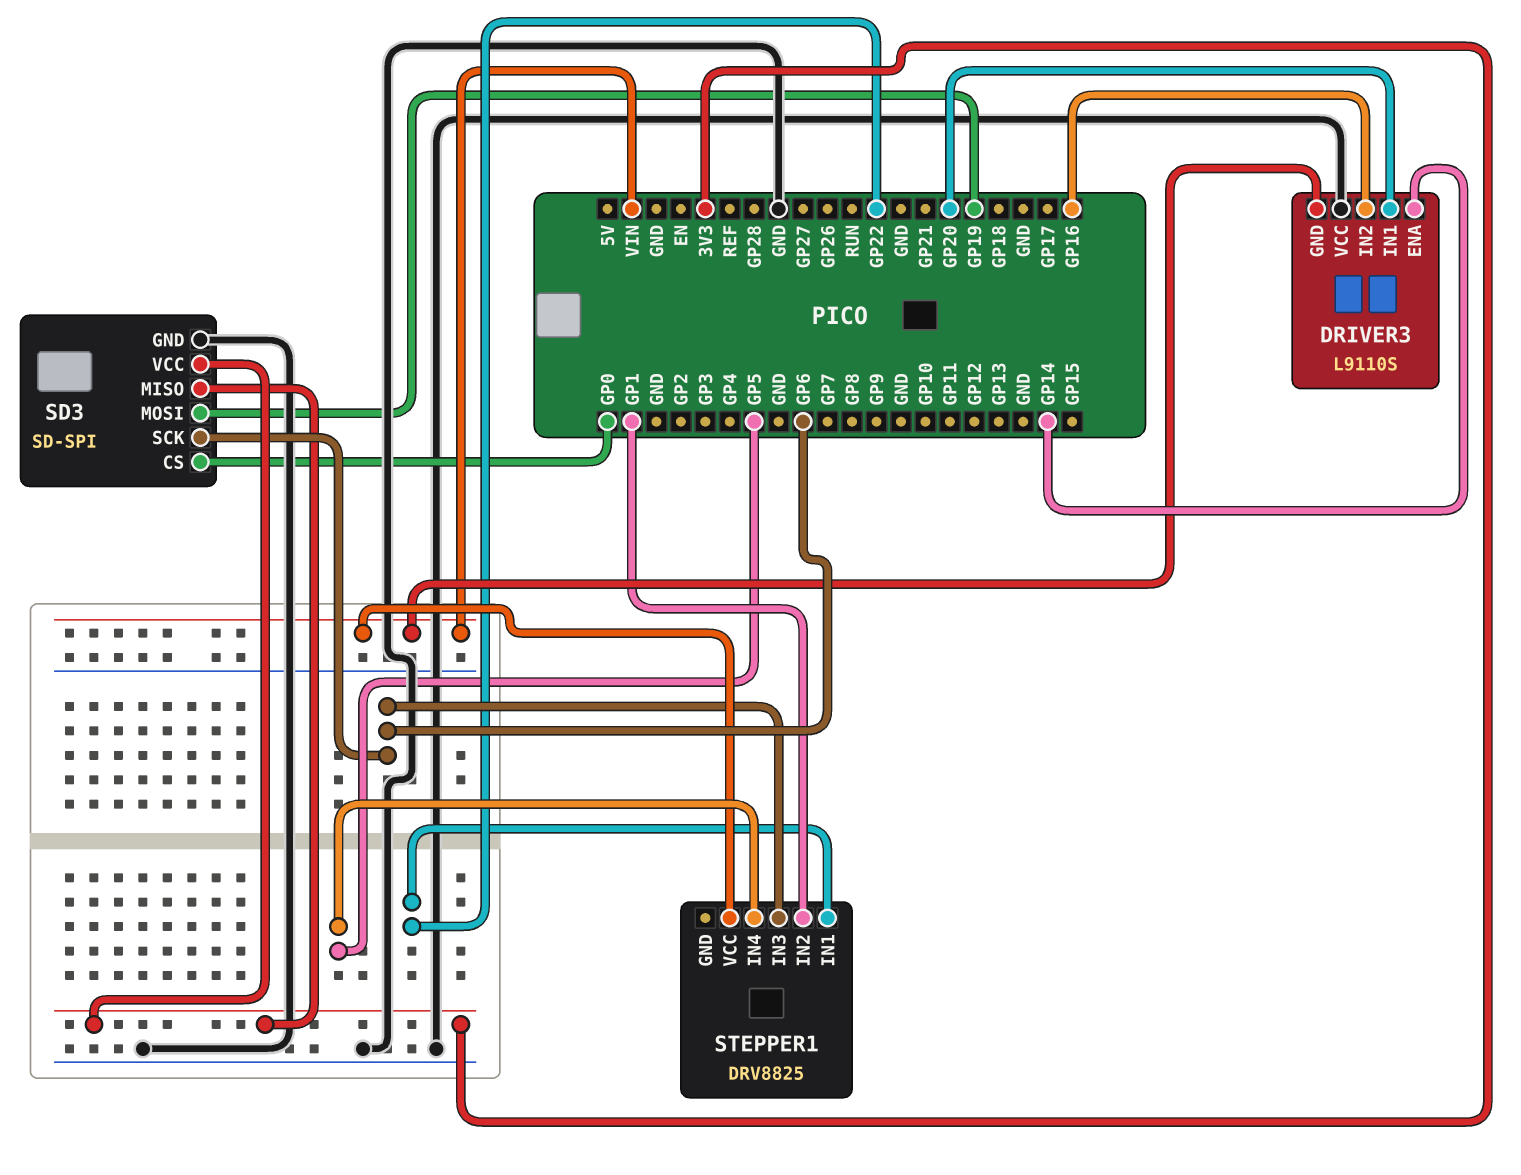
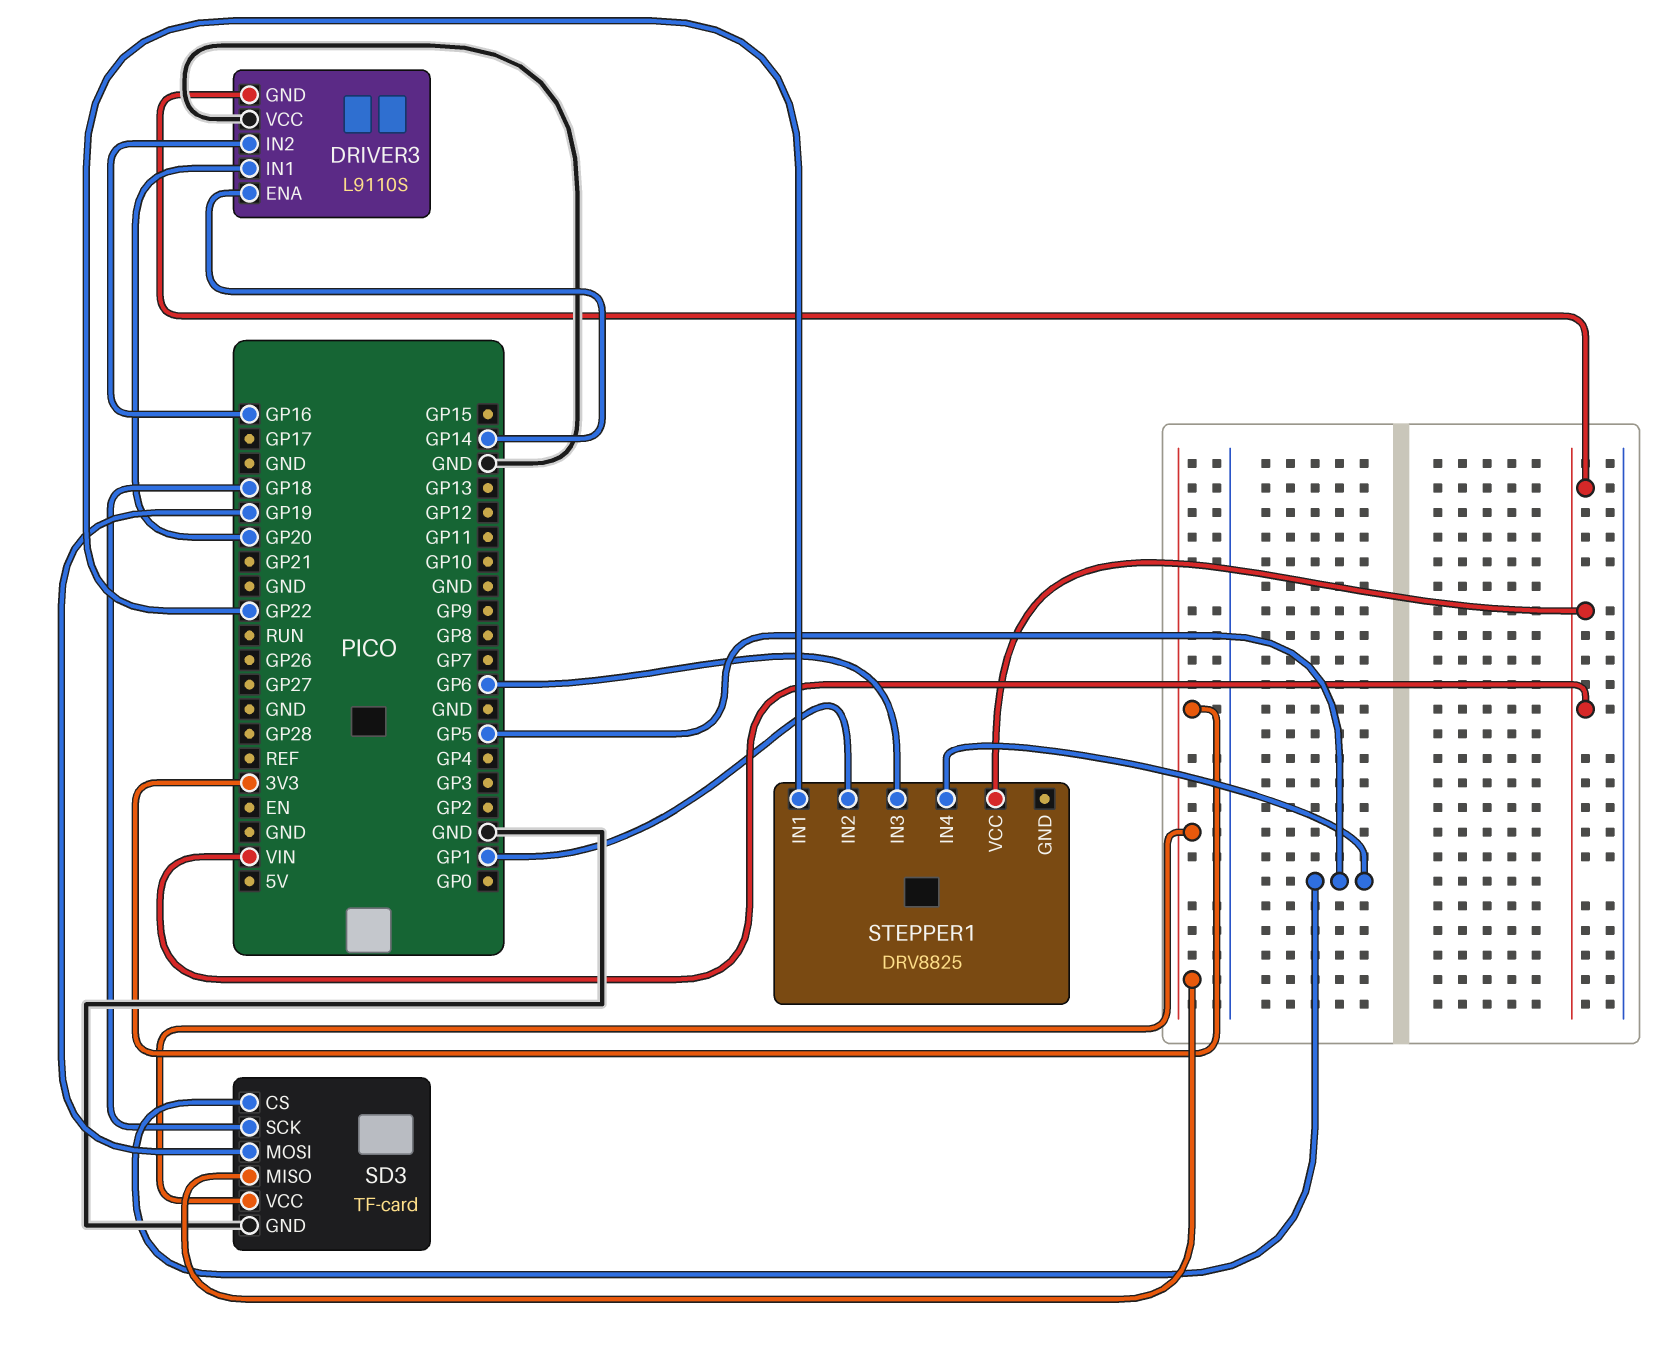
SD3: SD-SPI -> TF-card
SD3 pin CS: GP0 -> GP5
SD3 pin SCK: GP6 -> GP18

